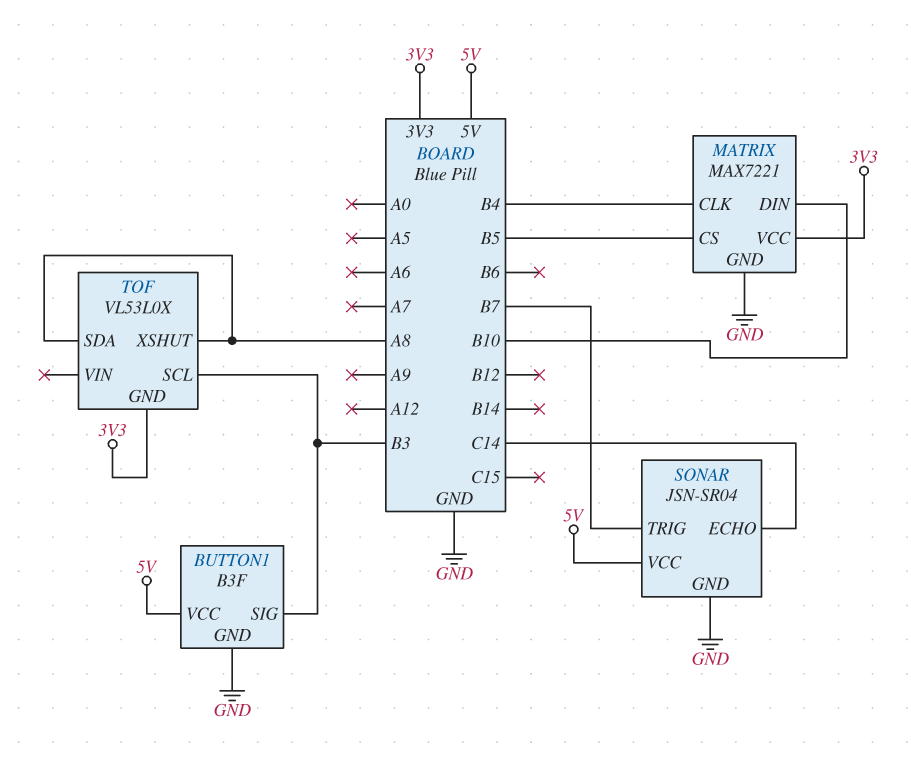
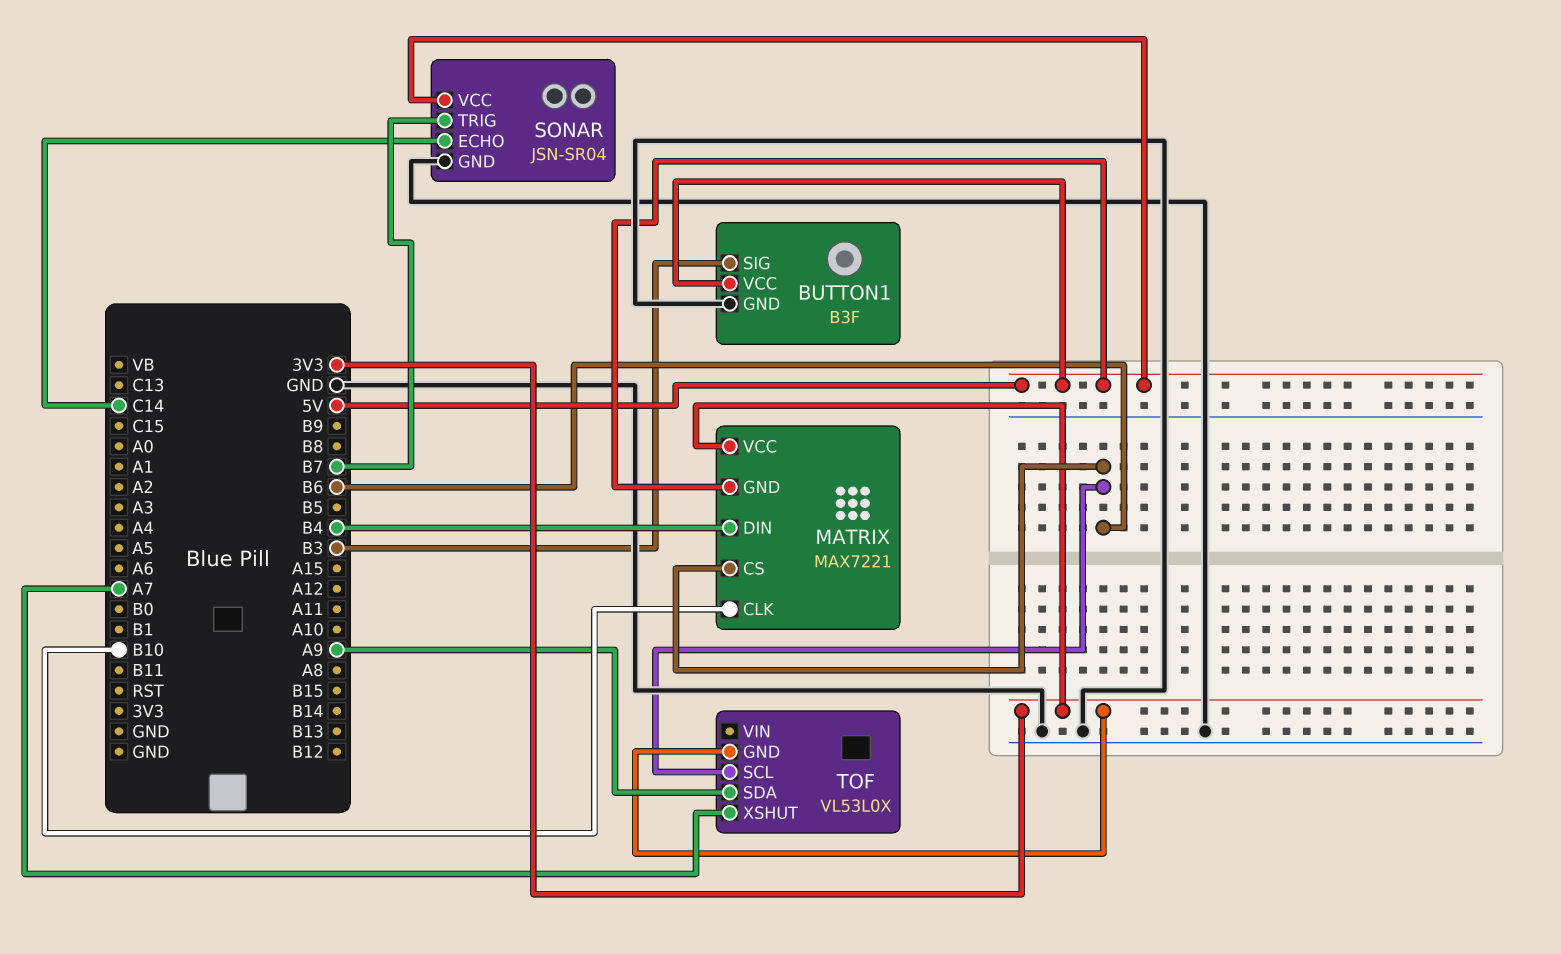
MATRIX pin CLK: B4 -> B10
MATRIX pin CS: B5 -> B6
MATRIX pin DIN: B10 -> B4
MATRIX pin GND: GND -> 5V
TOF pin SCL: B3 -> B6
TOF pin SDA: A8 -> A9
TOF pin XSHUT: A8 -> A7

